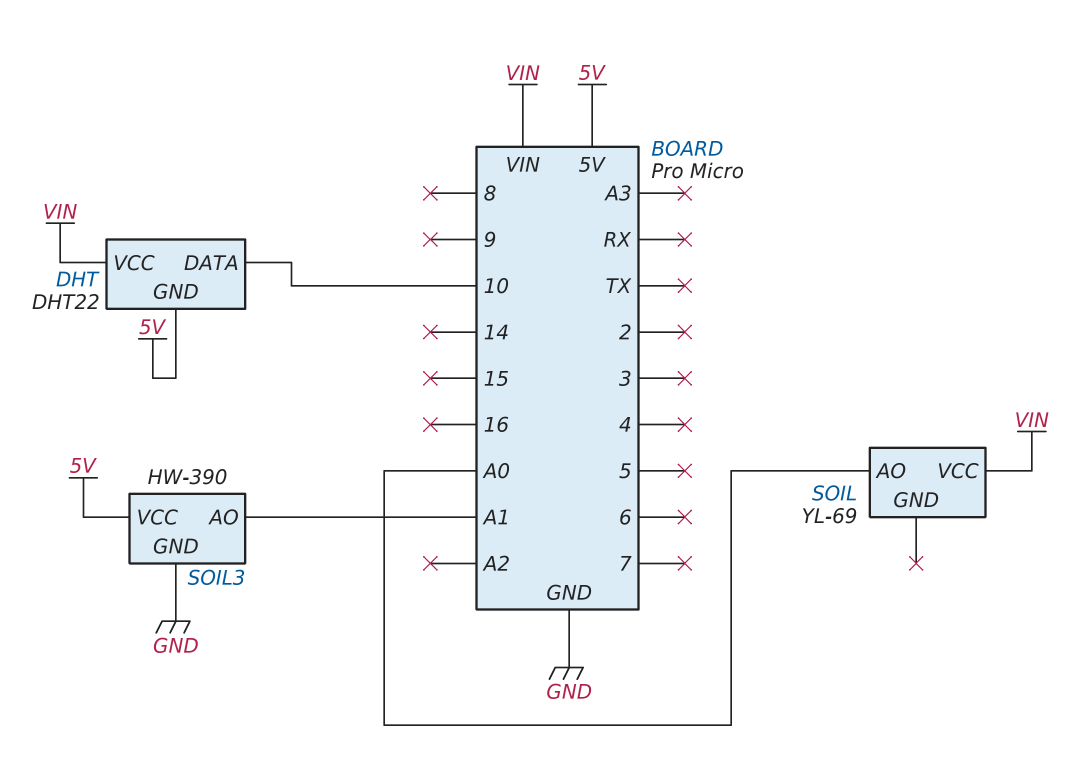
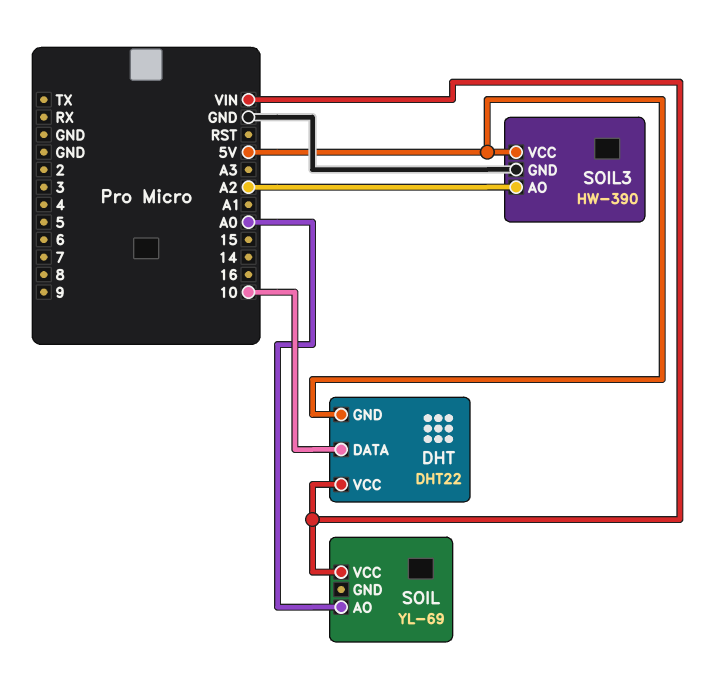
SOIL3 pin AO: A1 -> A2

